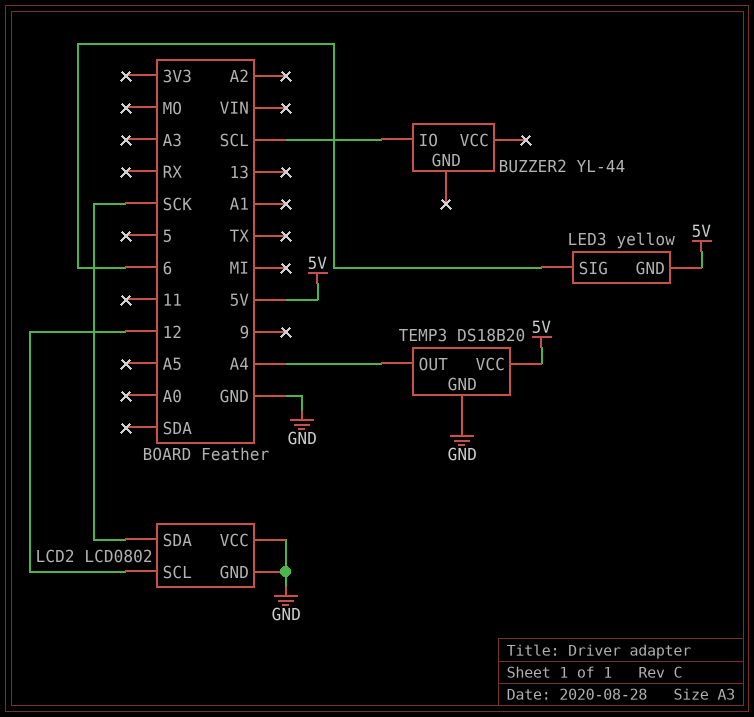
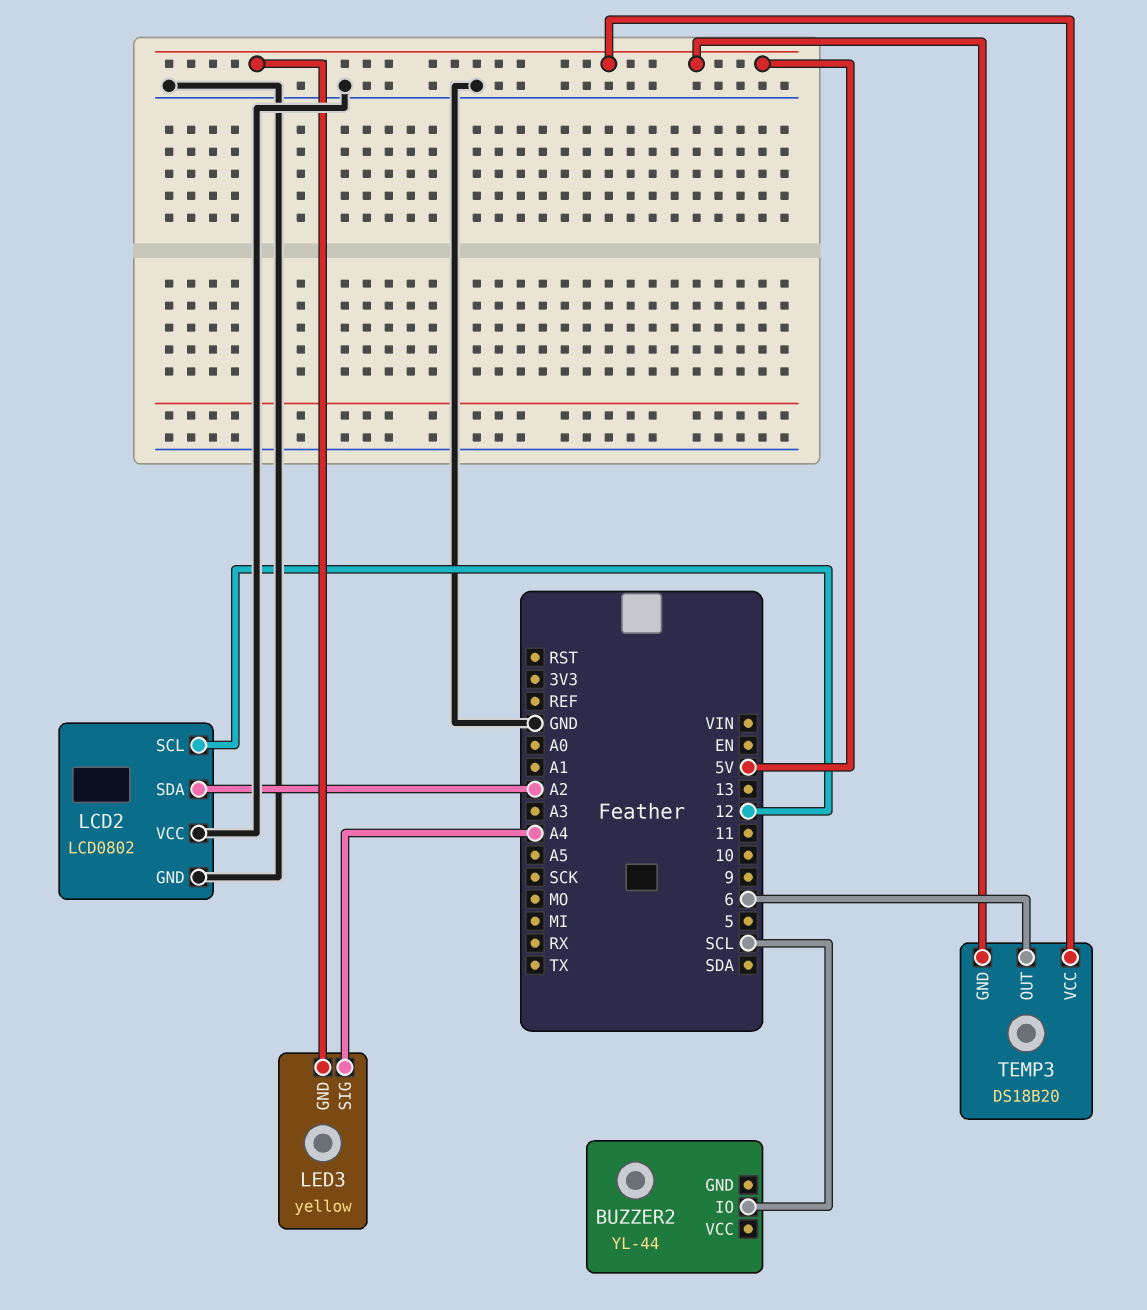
LCD2 pin SDA: SCK -> A2
LED3 pin SIG: 6 -> A4
TEMP3 pin GND: GND -> 5V
TEMP3 pin OUT: A4 -> 6

